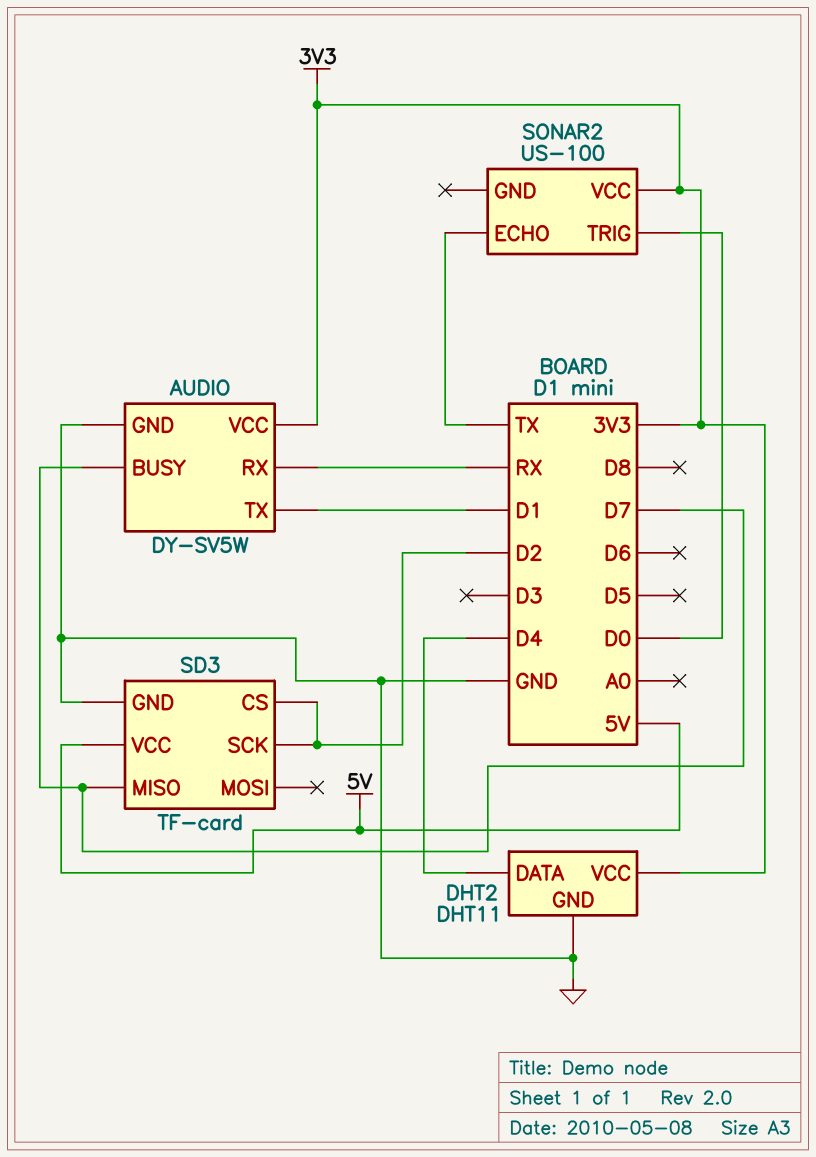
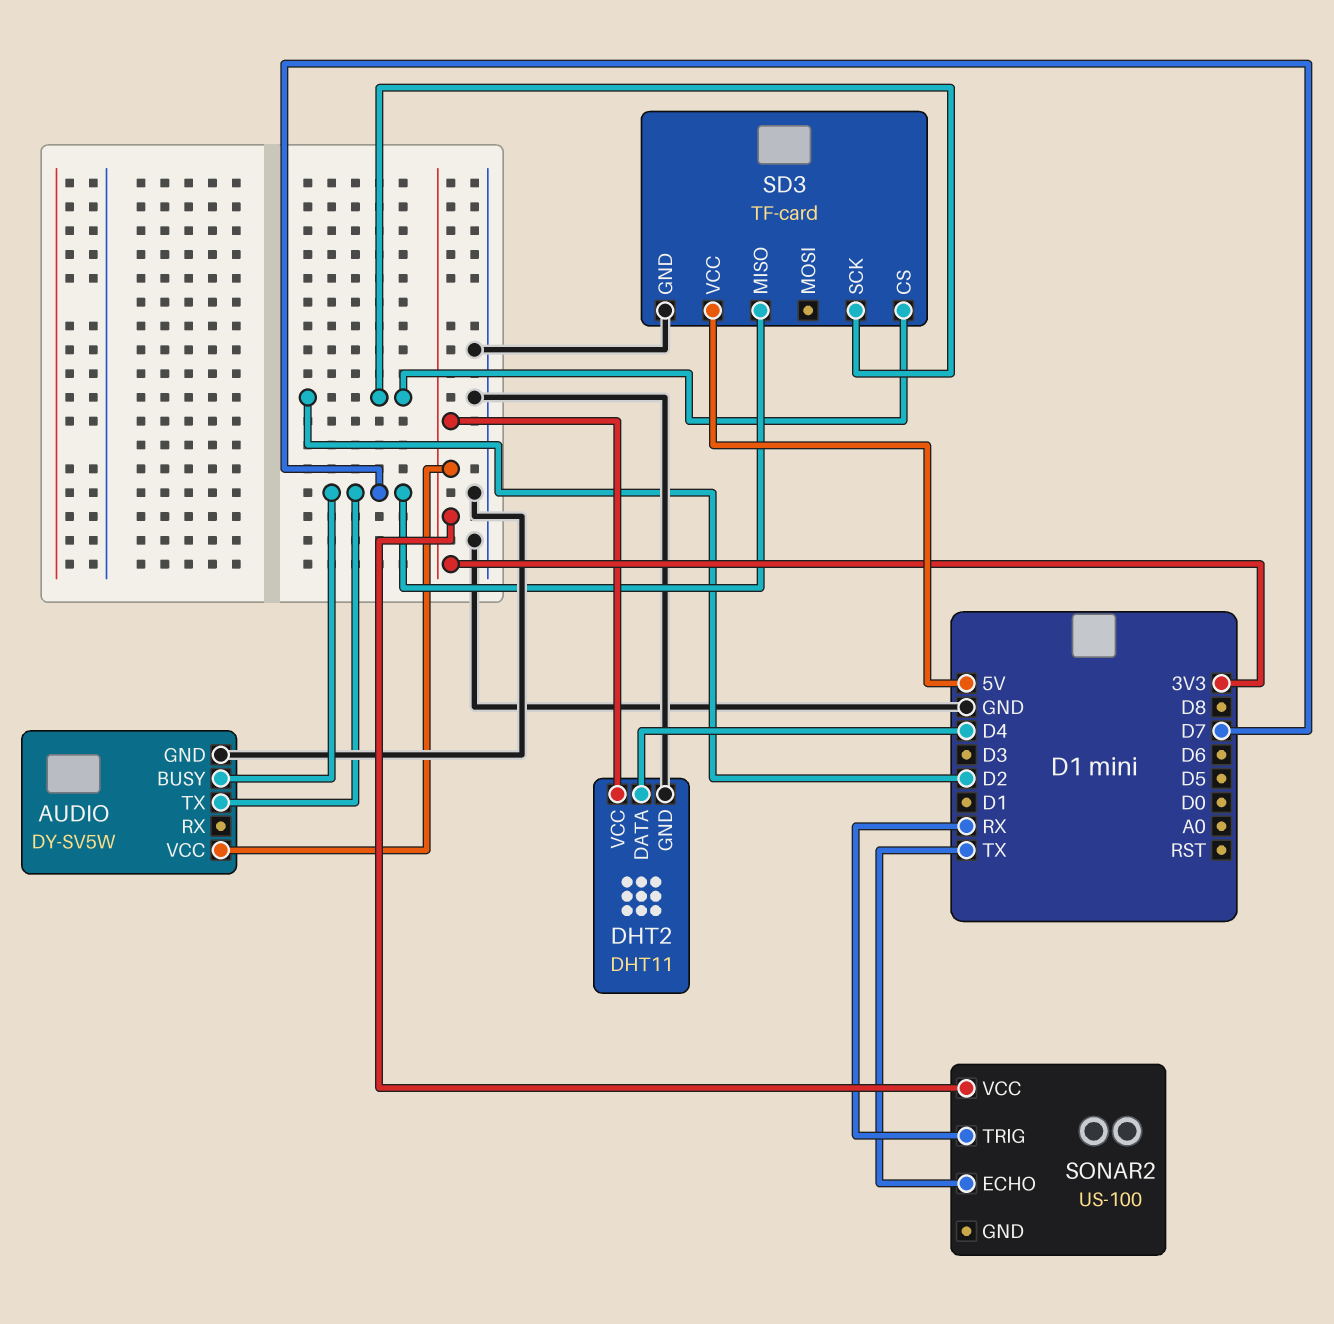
AUDIO pin RX: RX -> none
AUDIO pin TX: D1 -> D7
SONAR2 pin TRIG: D0 -> RX

